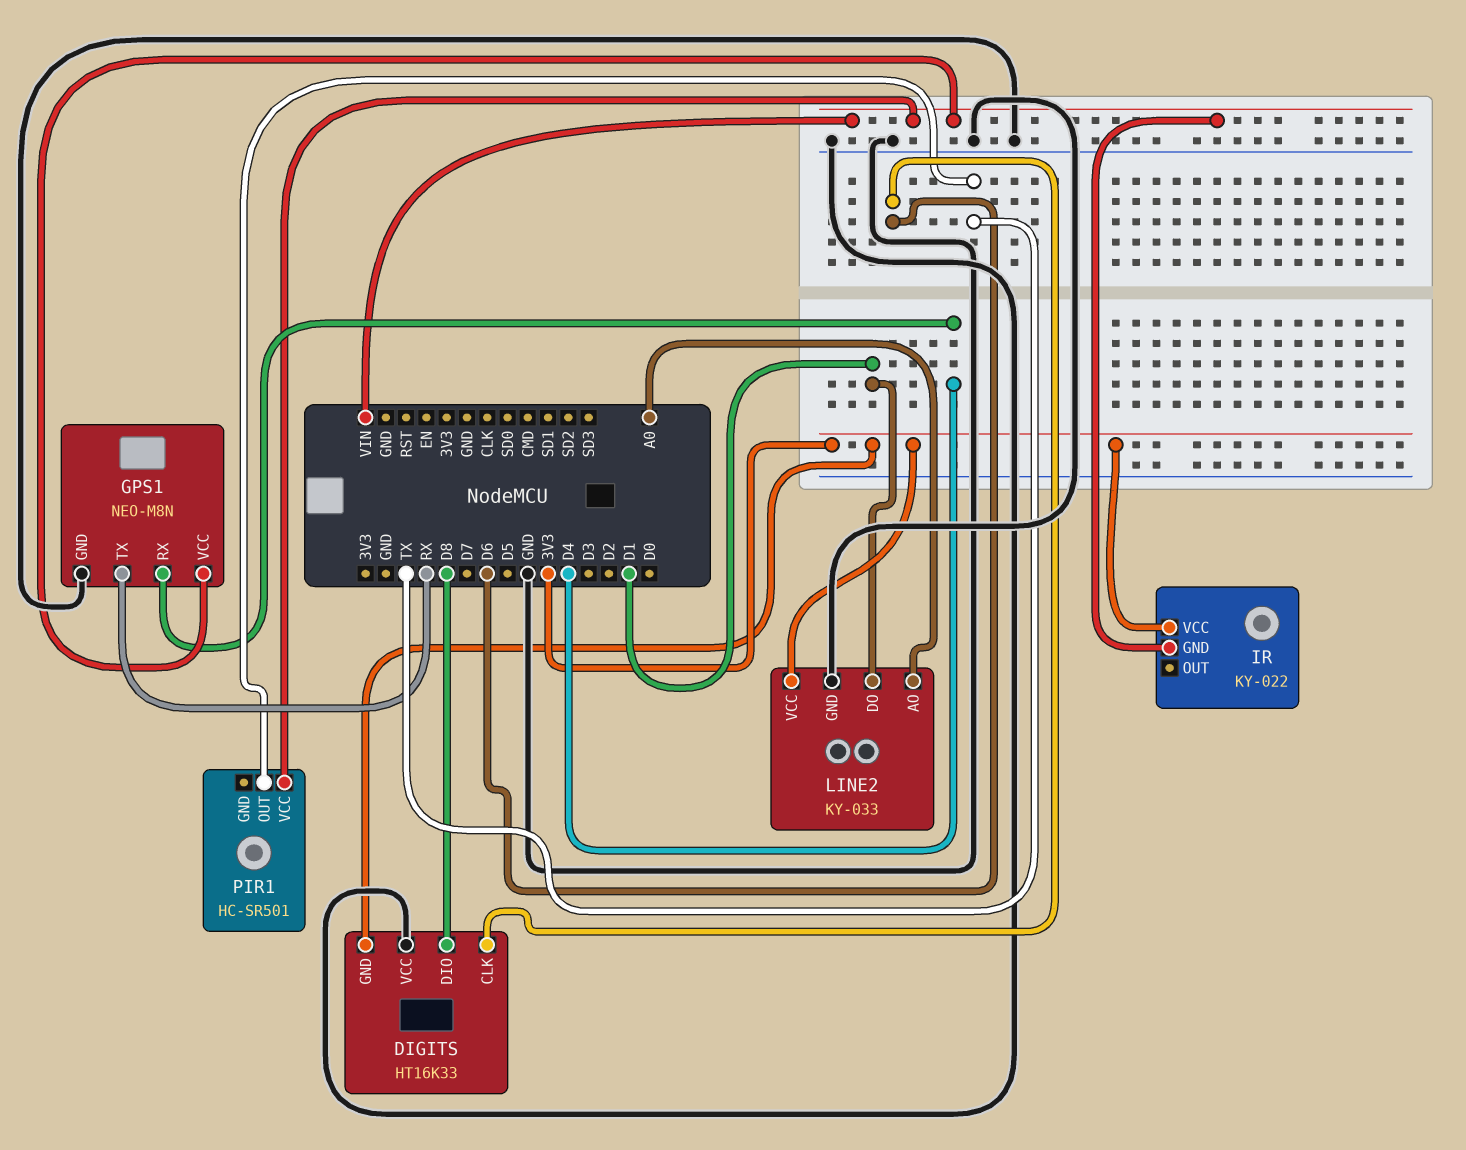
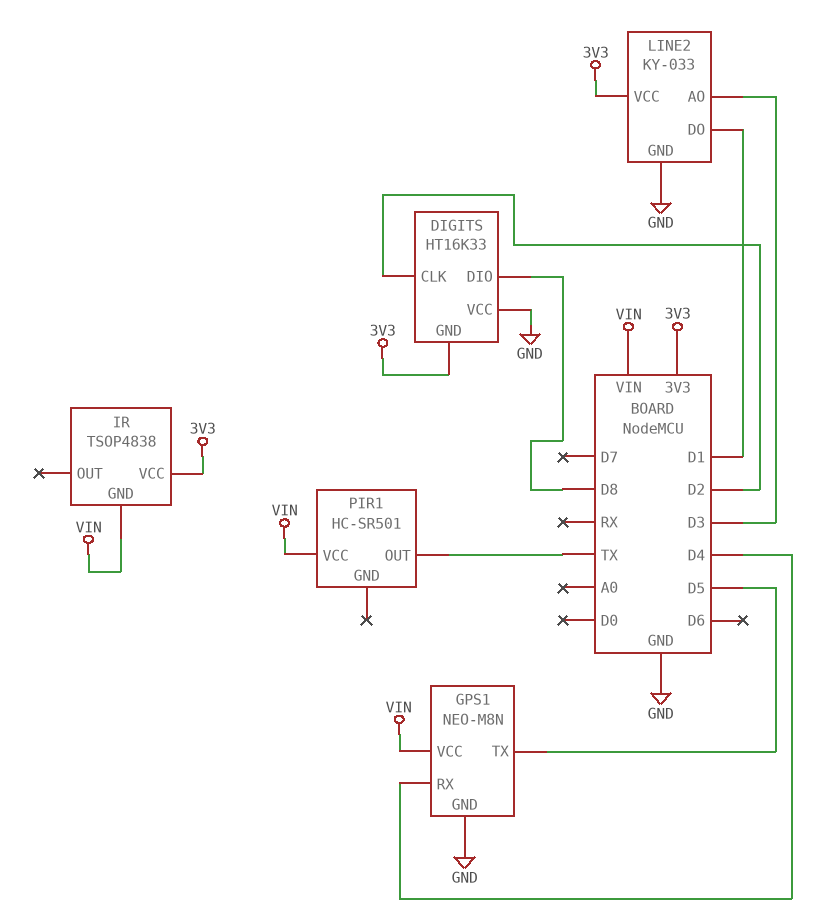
DIGITS pin CLK: D6 -> D2
GPS1 pin TX: RX -> D5
IR: KY-022 -> TSOP4838
LINE2 pin AO: A0 -> D3

